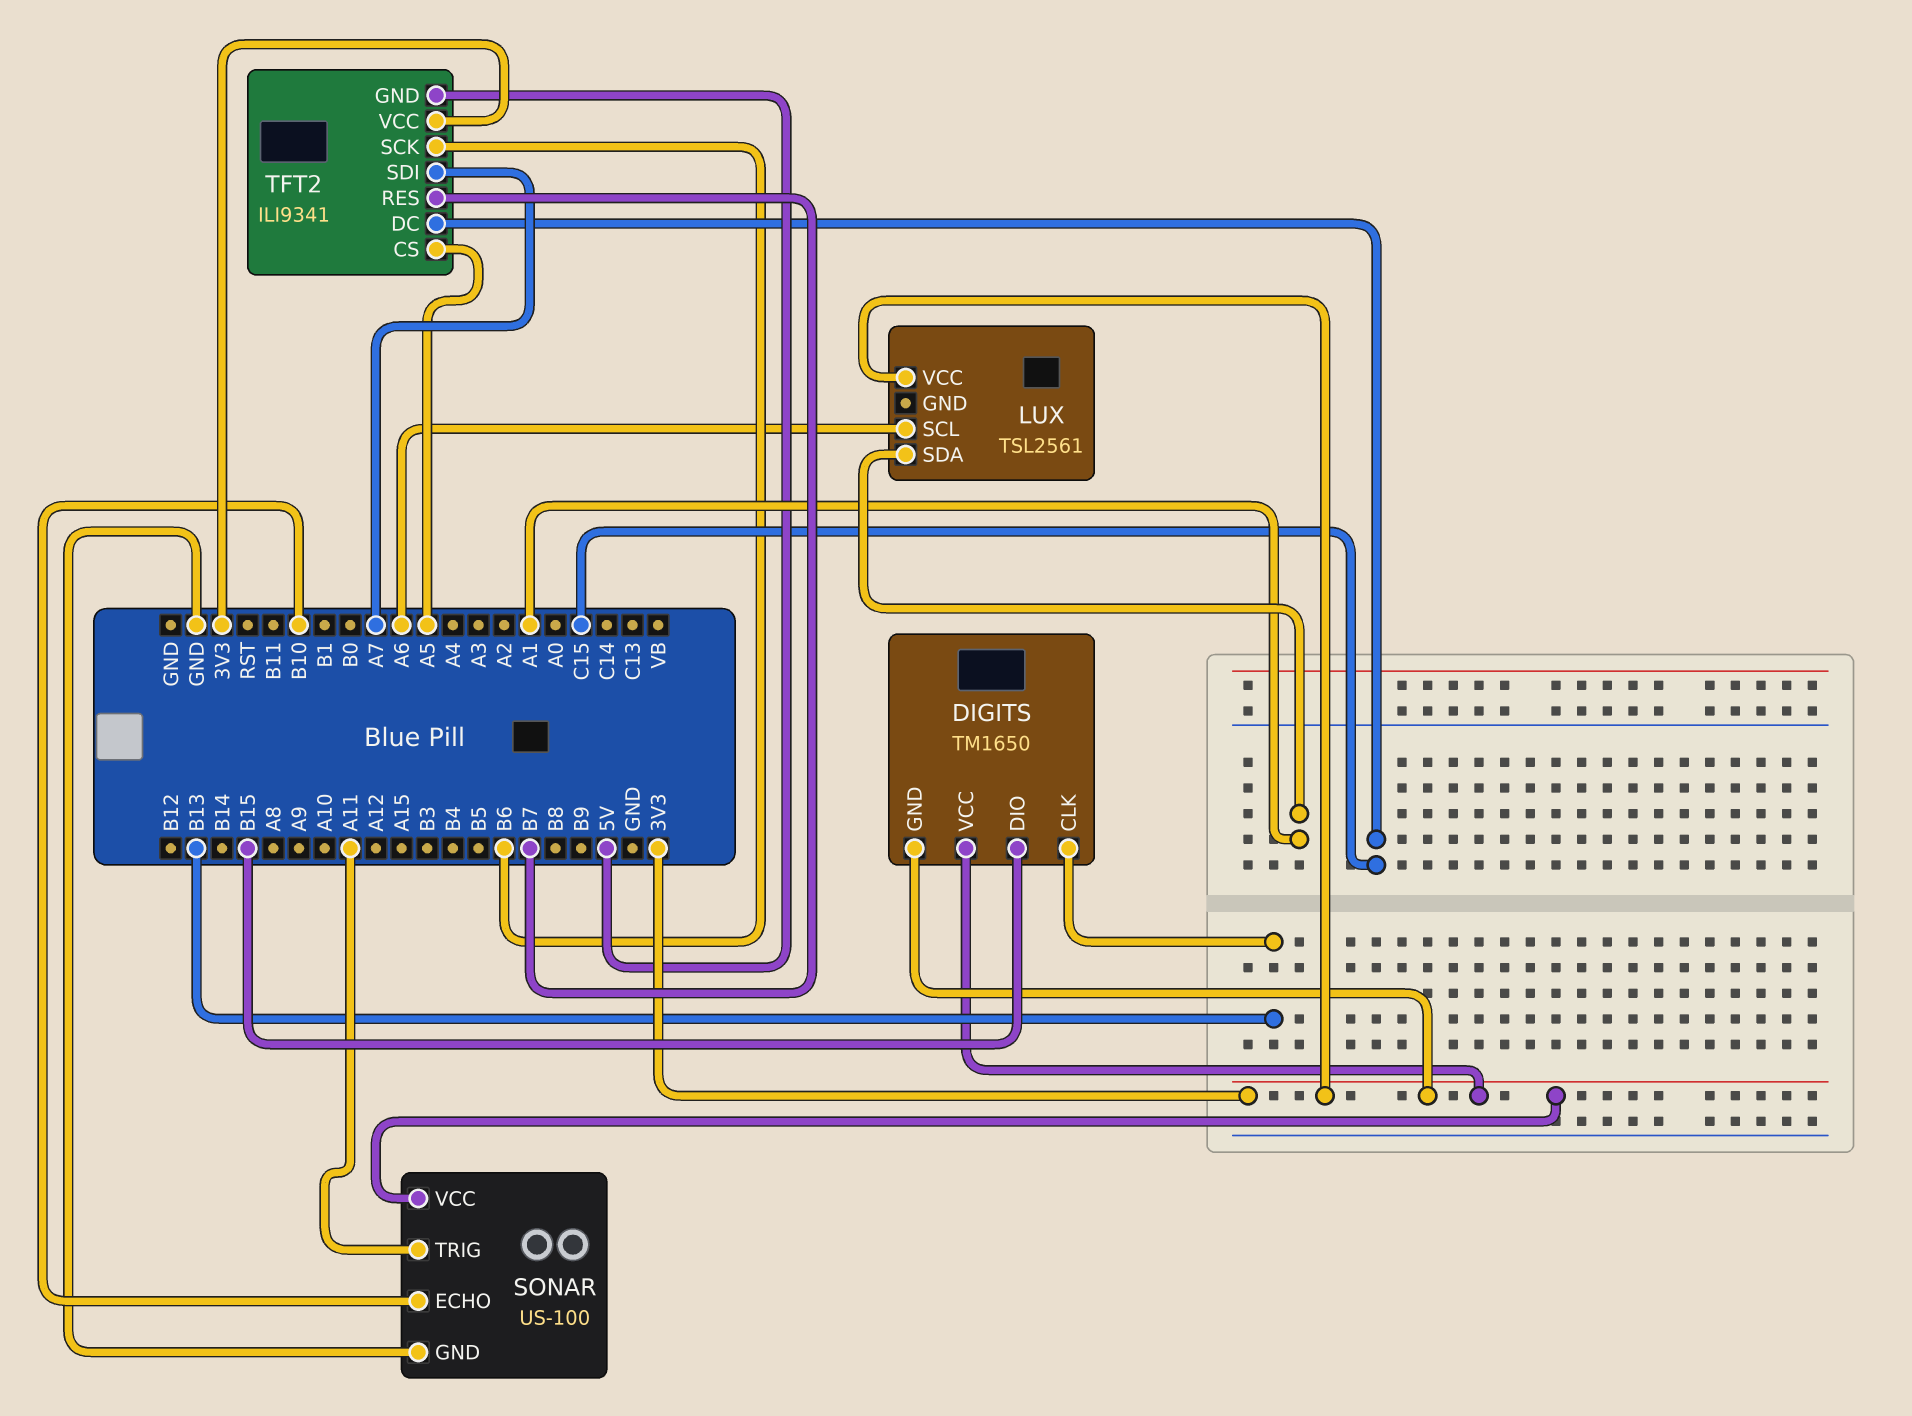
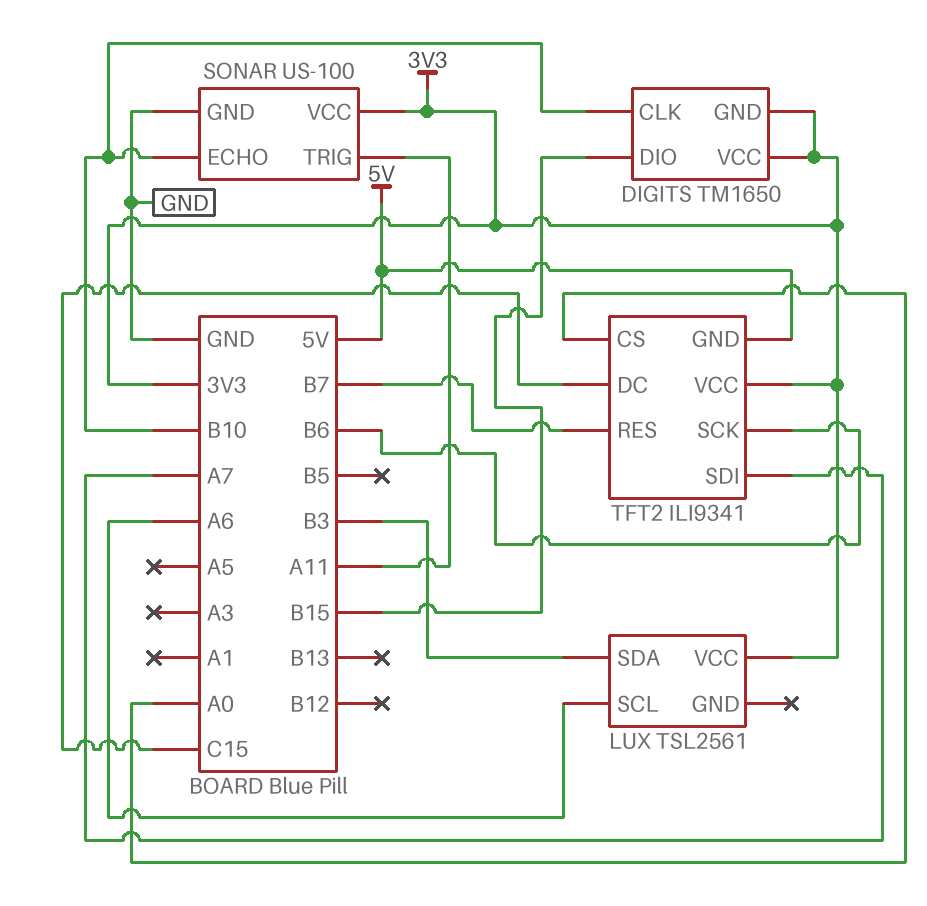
DIGITS pin CLK: B13 -> B10
LUX pin SDA: A1 -> B3
TFT2 pin CS: A5 -> A0

